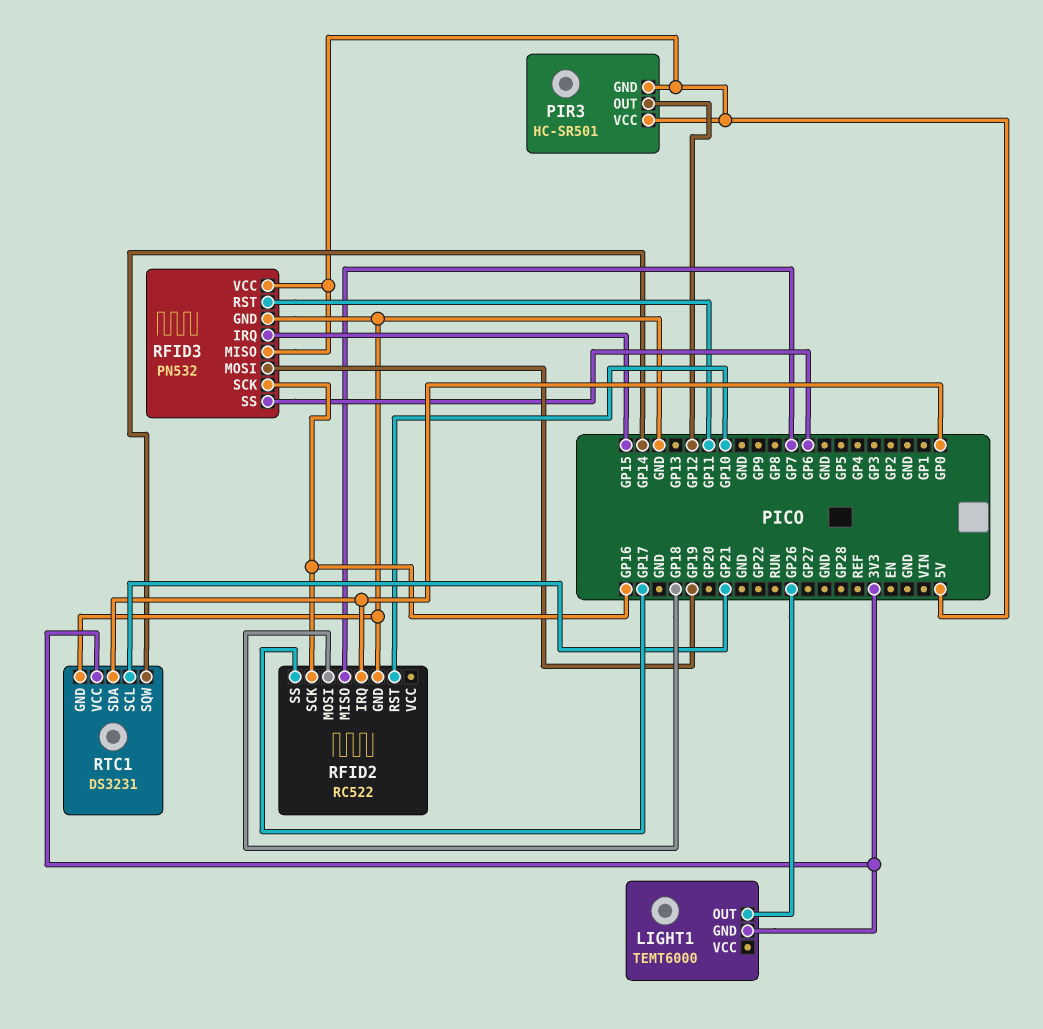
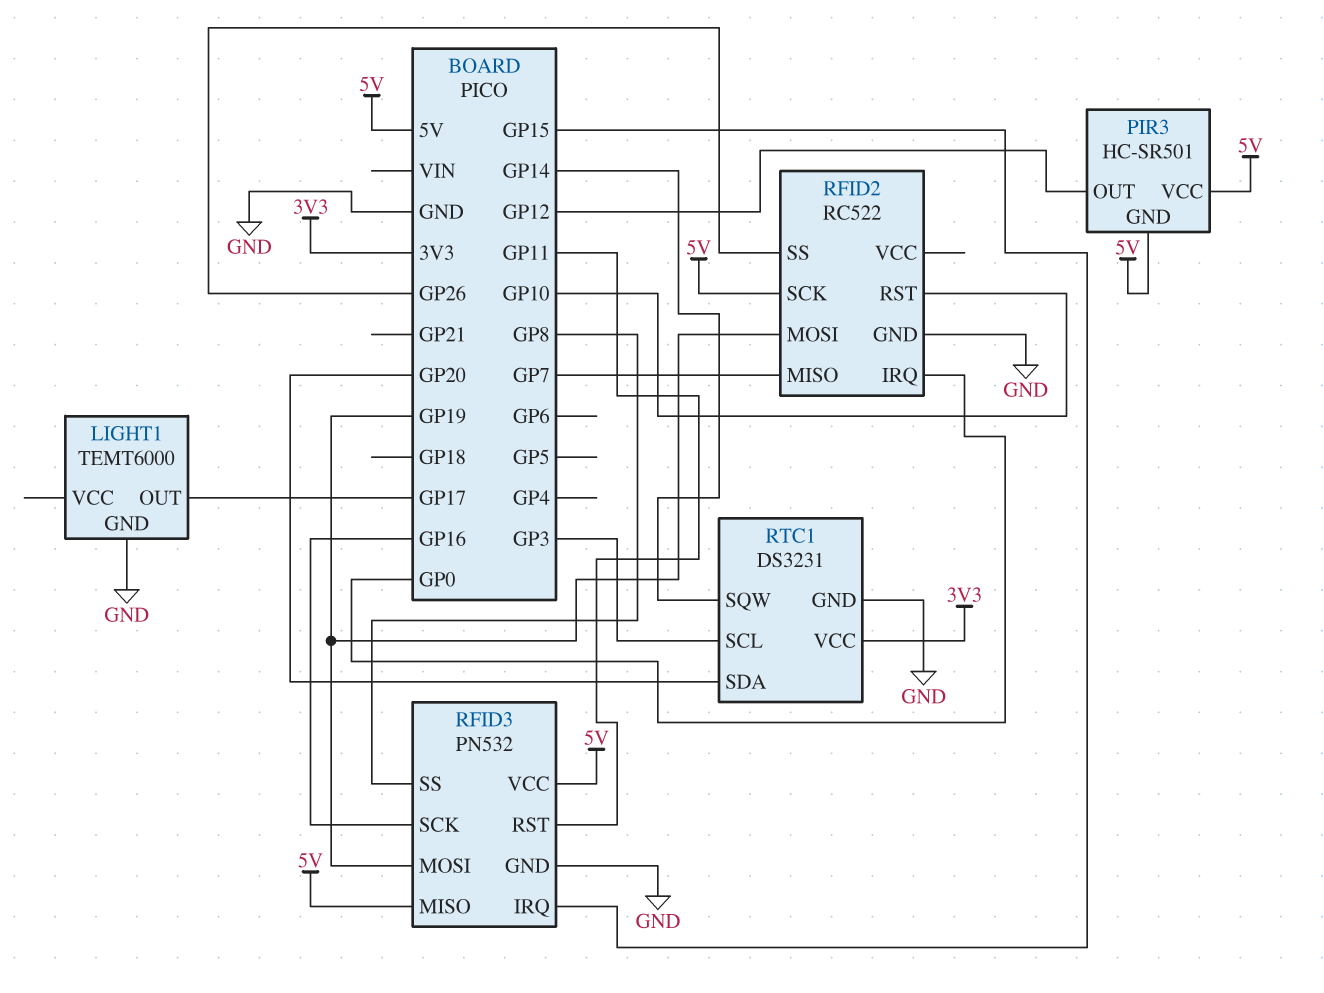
LIGHT1 pin GND: 3V3 -> GND
LIGHT1 pin OUT: GP26 -> GP17
RFID2 pin MOSI: GP18 -> GP19
RFID2 pin SCK: GP16 -> 5V
RFID2 pin SS: GP17 -> GP26
RFID3 pin SS: GP6 -> GP8
RTC1 pin SCL: GP21 -> GP3
RTC1 pin SDA: GP0 -> GP20

